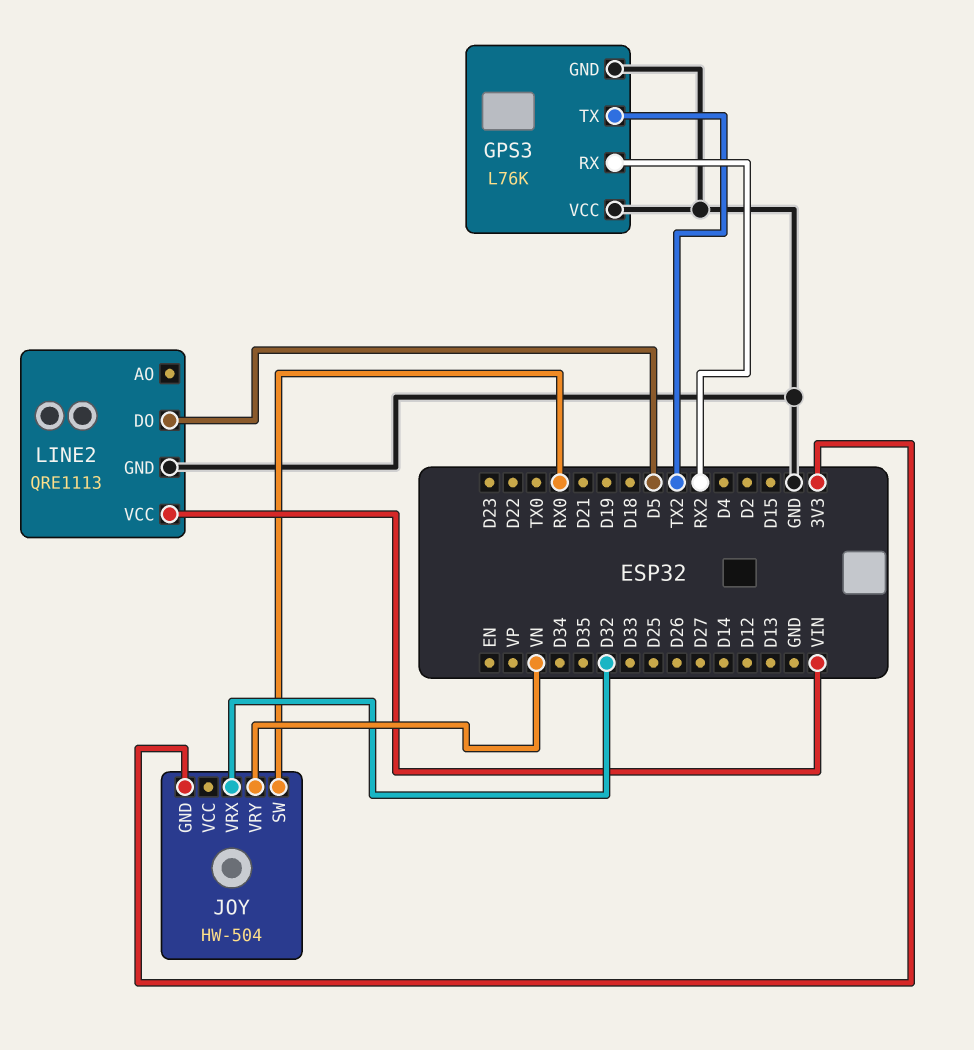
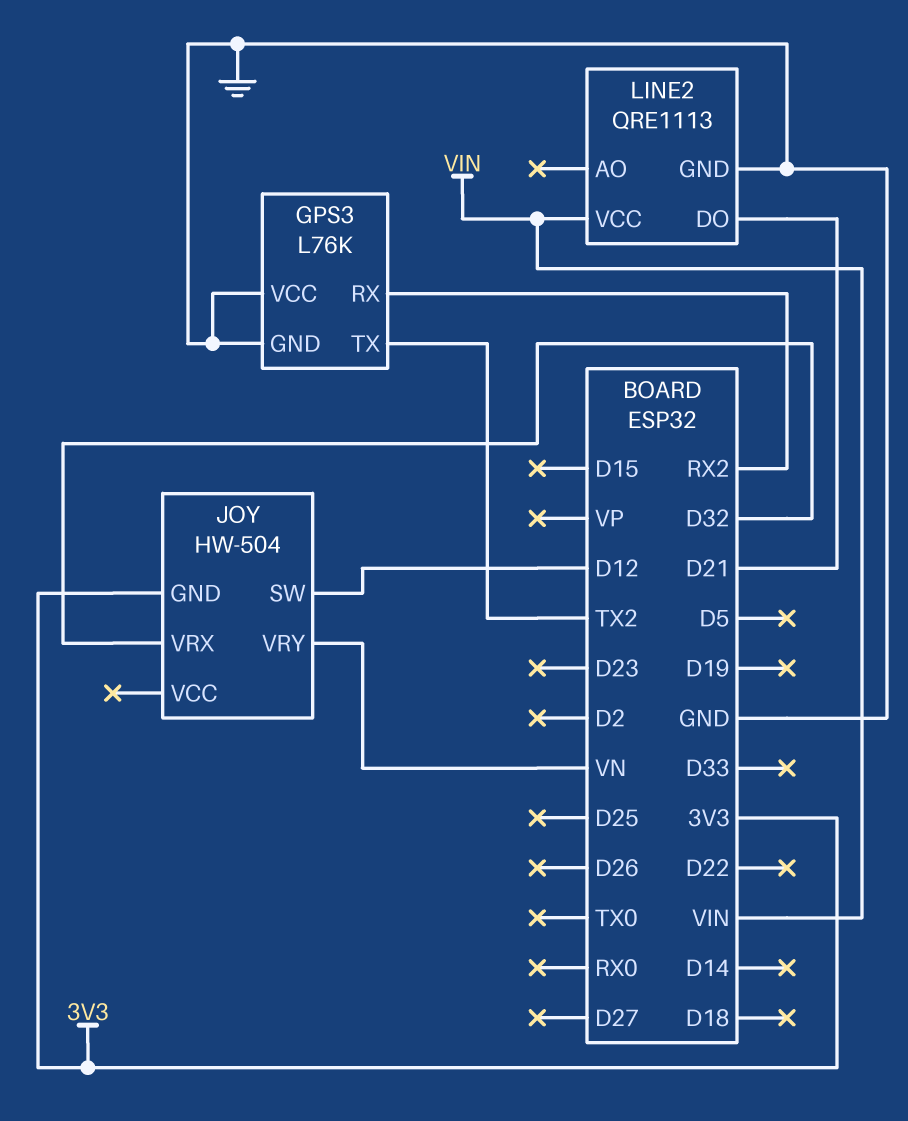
JOY pin SW: RX0 -> D12
LINE2 pin DO: D5 -> D21

